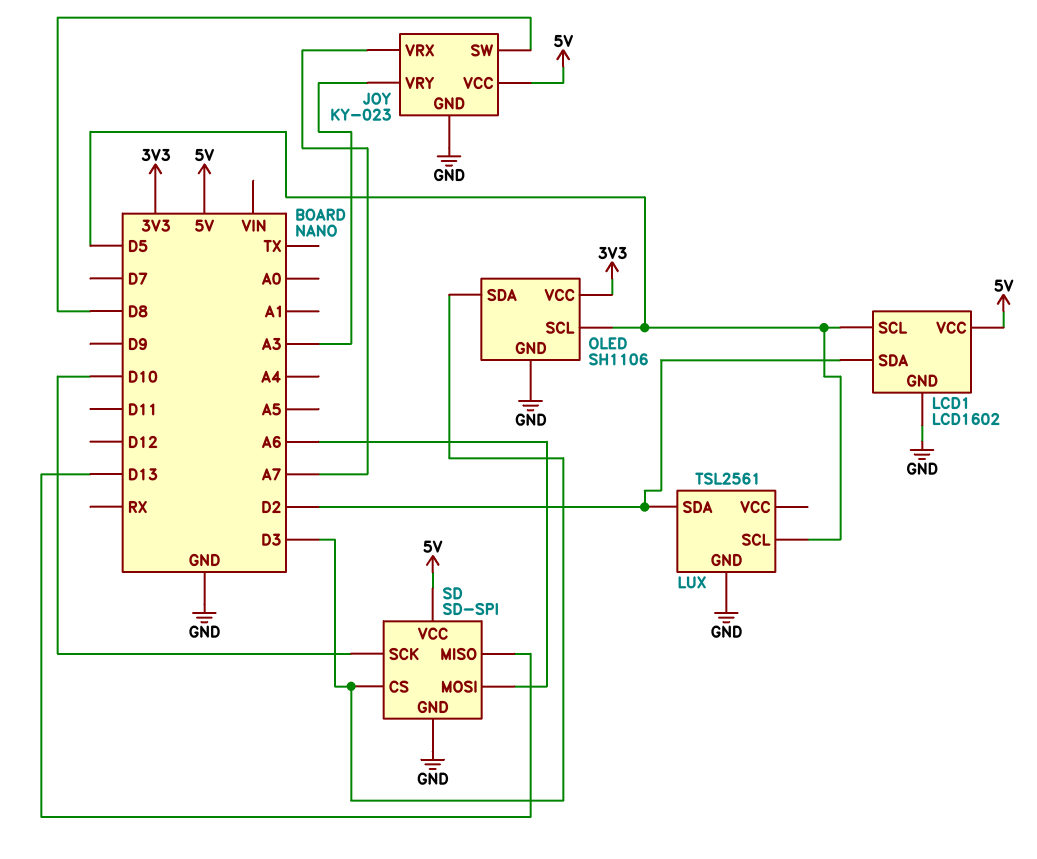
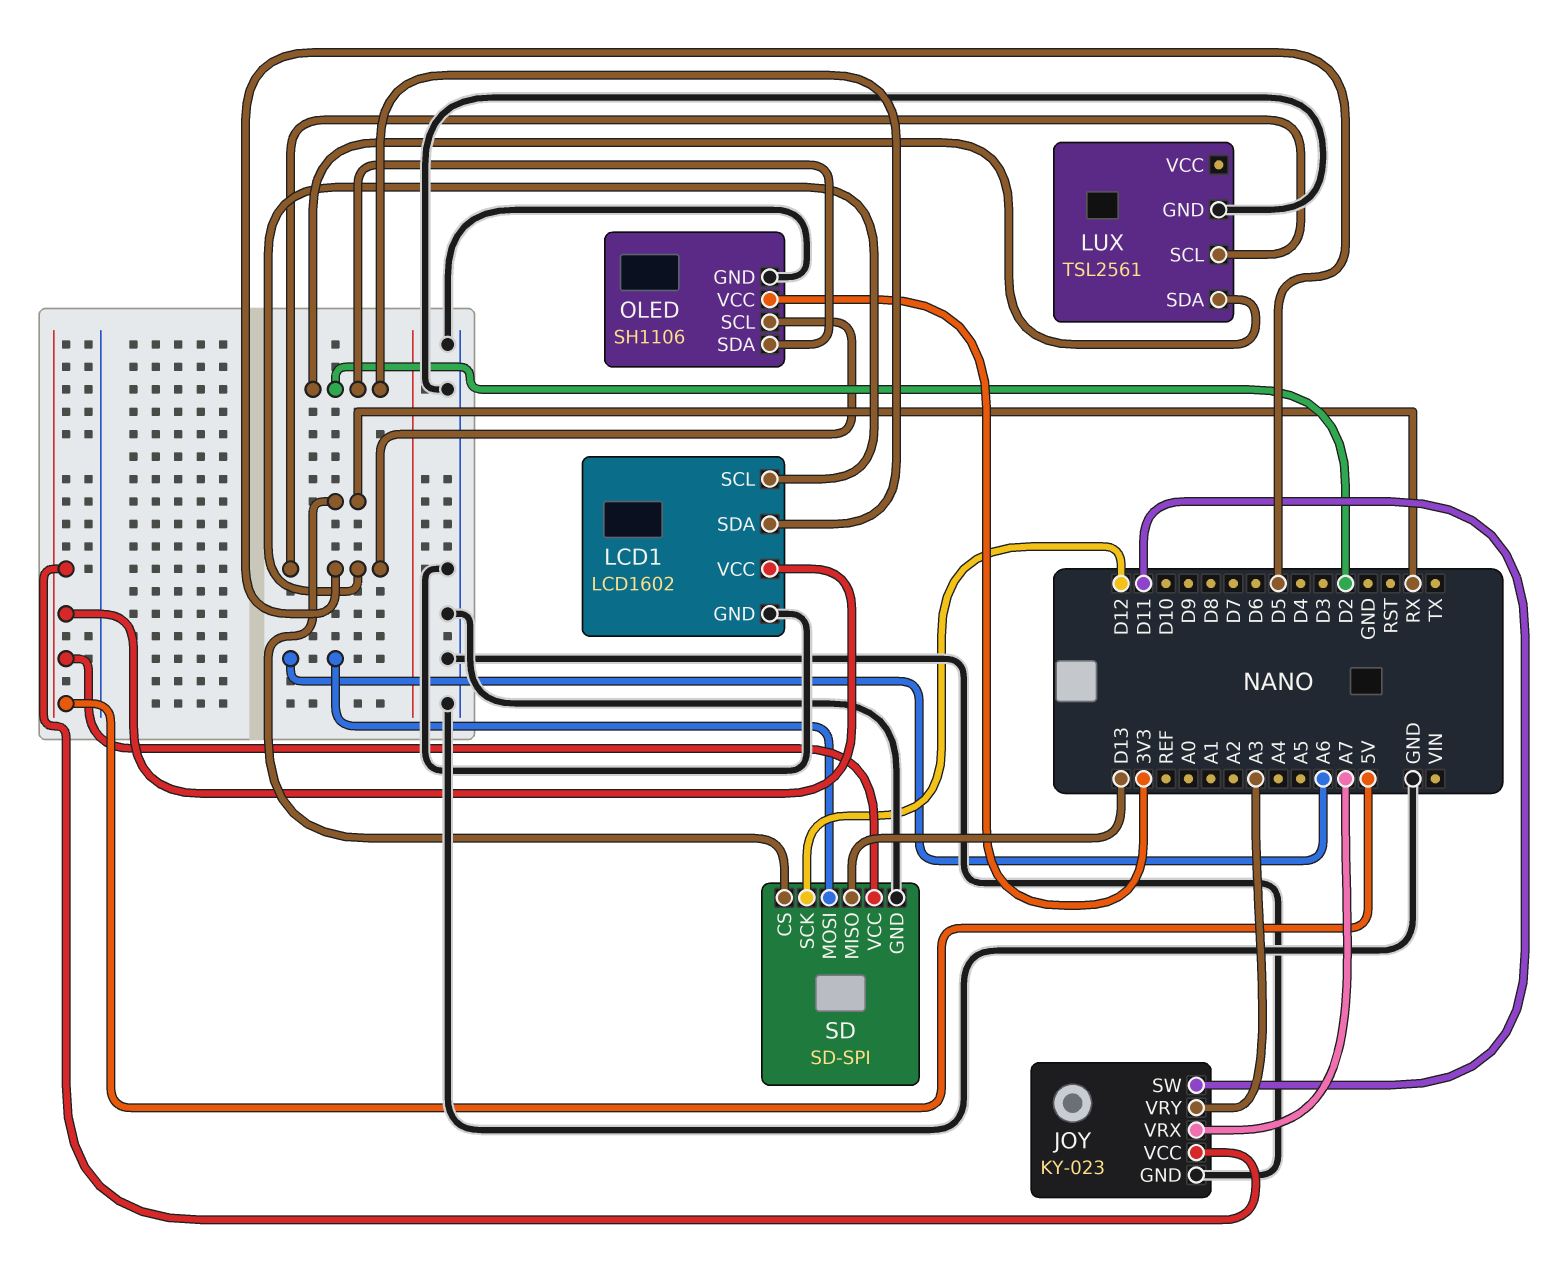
JOY pin SW: D8 -> D11
OLED pin SDA: D3 -> D2
SD pin CS: D3 -> RX
SD pin SCK: D10 -> D12

